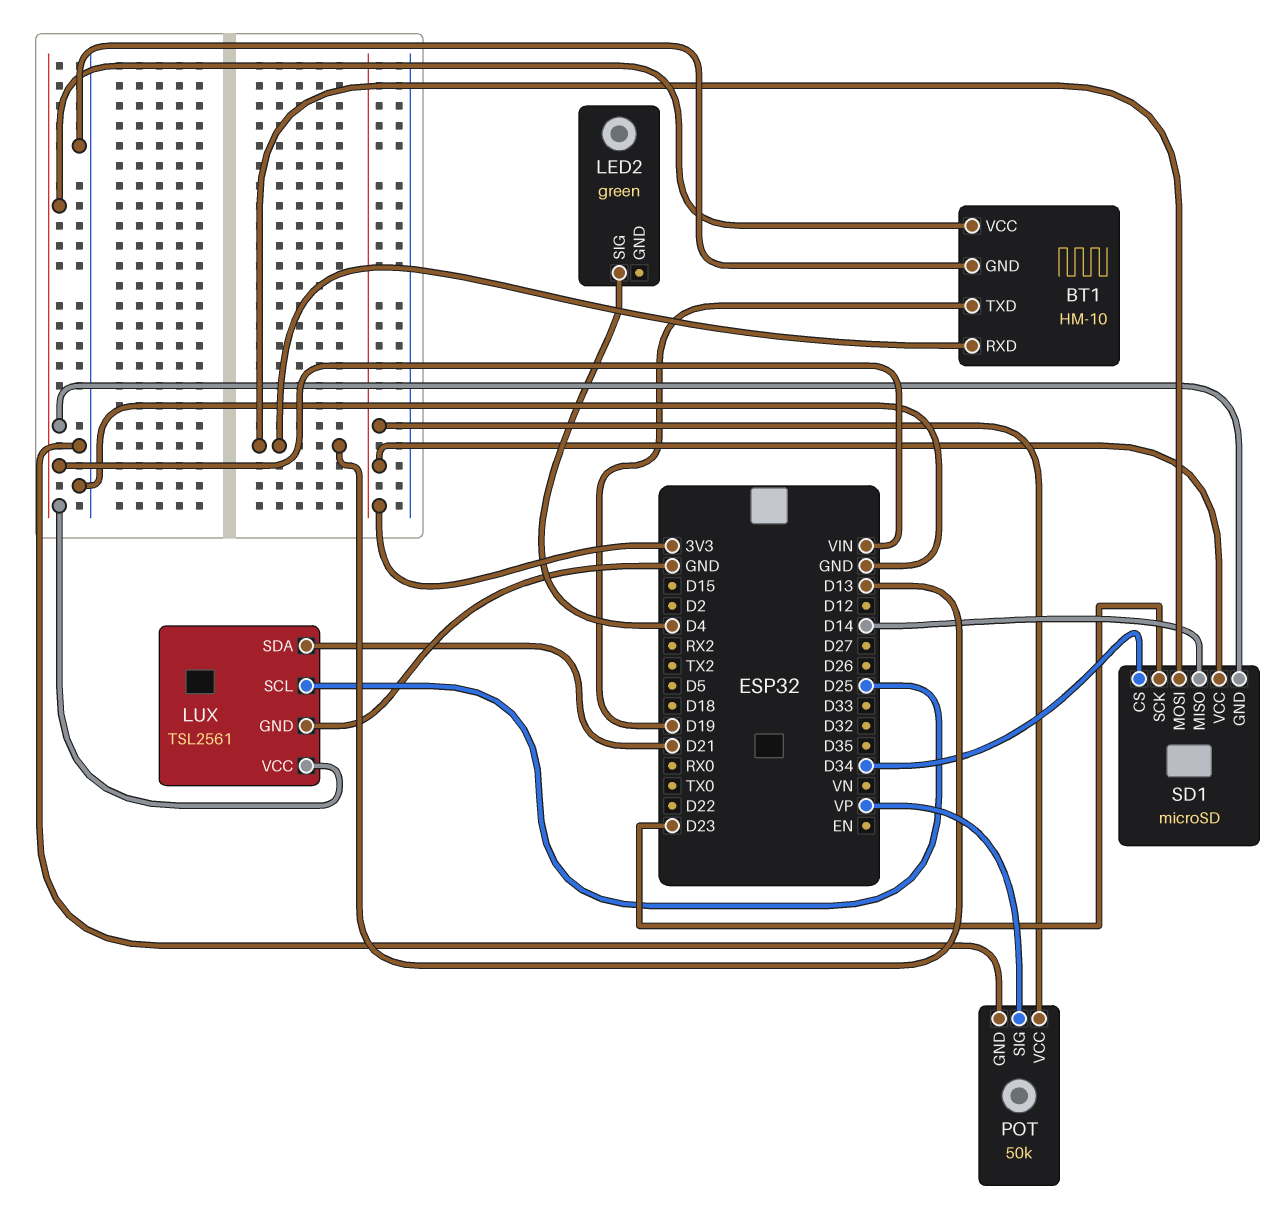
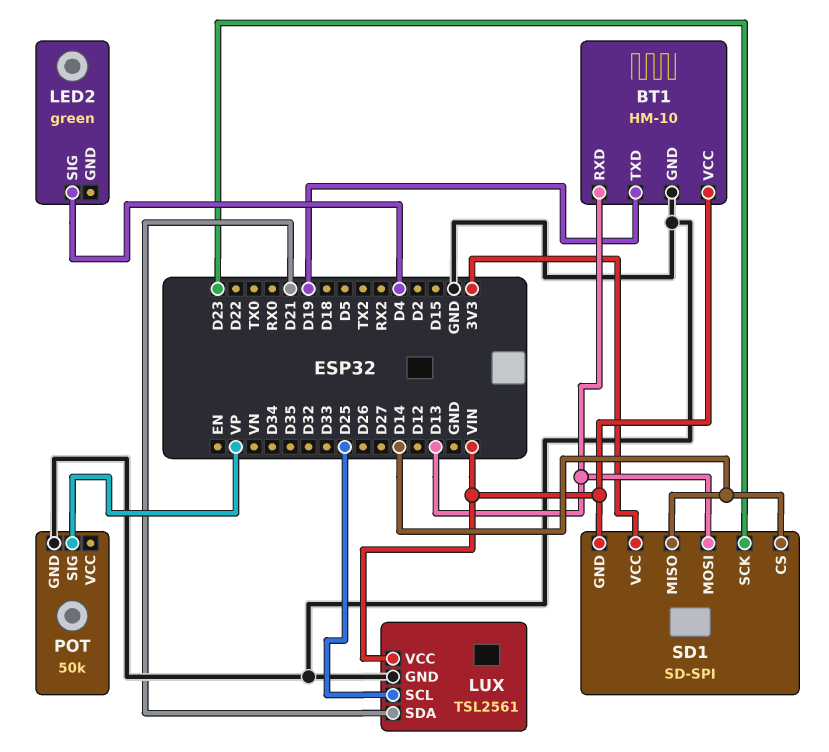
POT pin VCC: 3V3 -> none
SD1: microSD -> SD-SPI
SD1 pin CS: D34 -> D14

